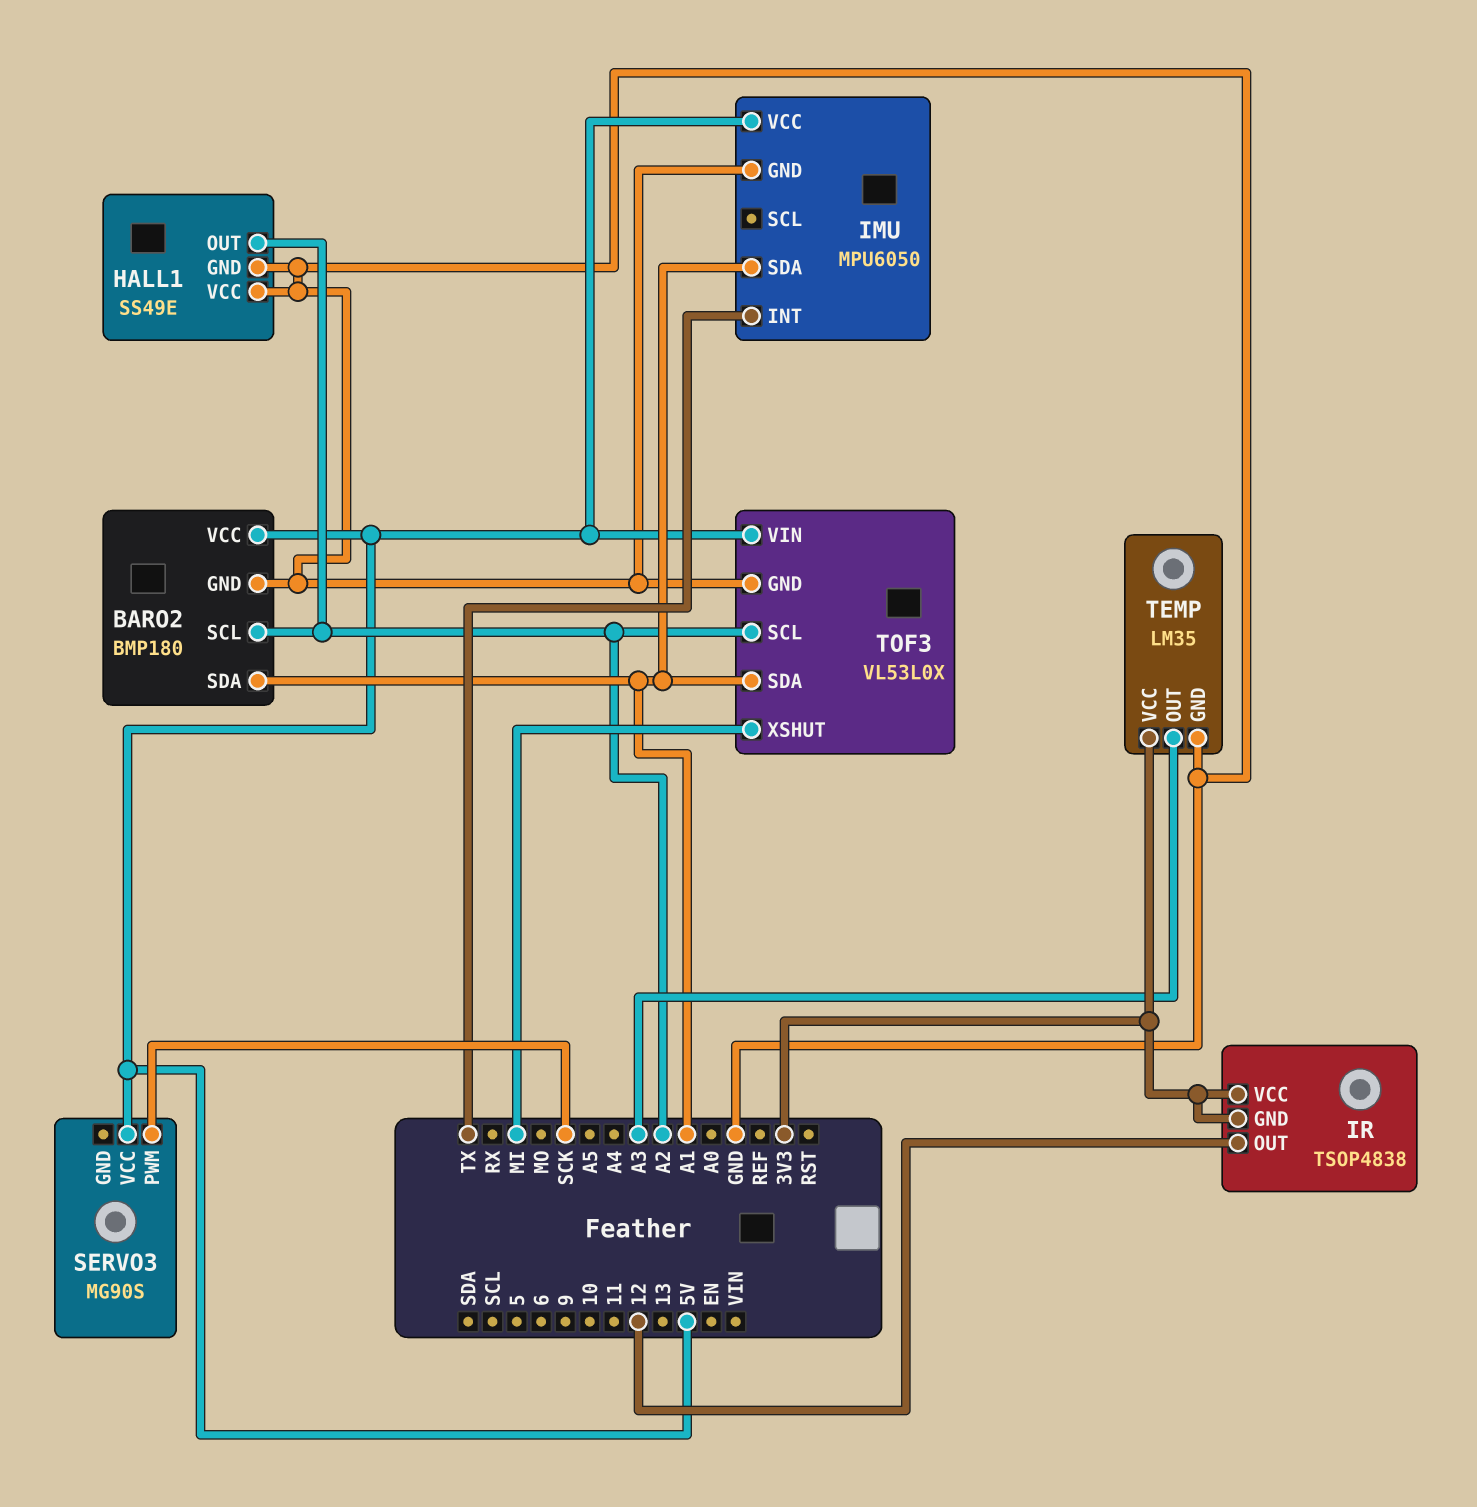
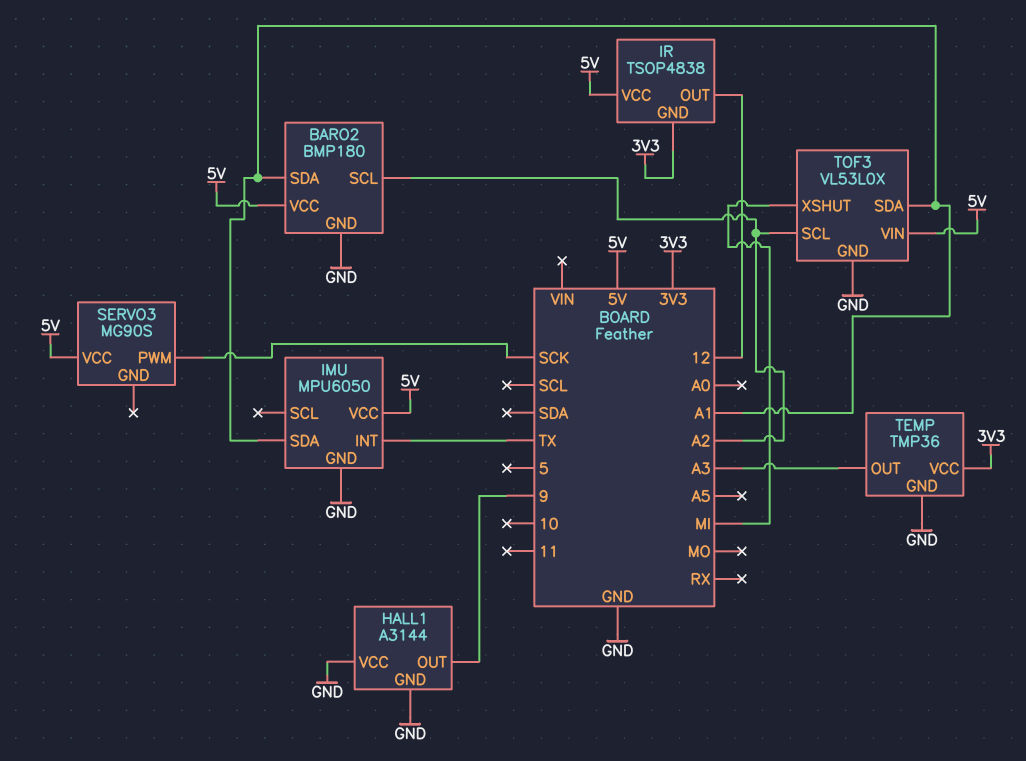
HALL1: SS49E -> A3144
HALL1 pin OUT: A2 -> 9
IR pin VCC: 3V3 -> 5V
TEMP: LM35 -> TMP36

